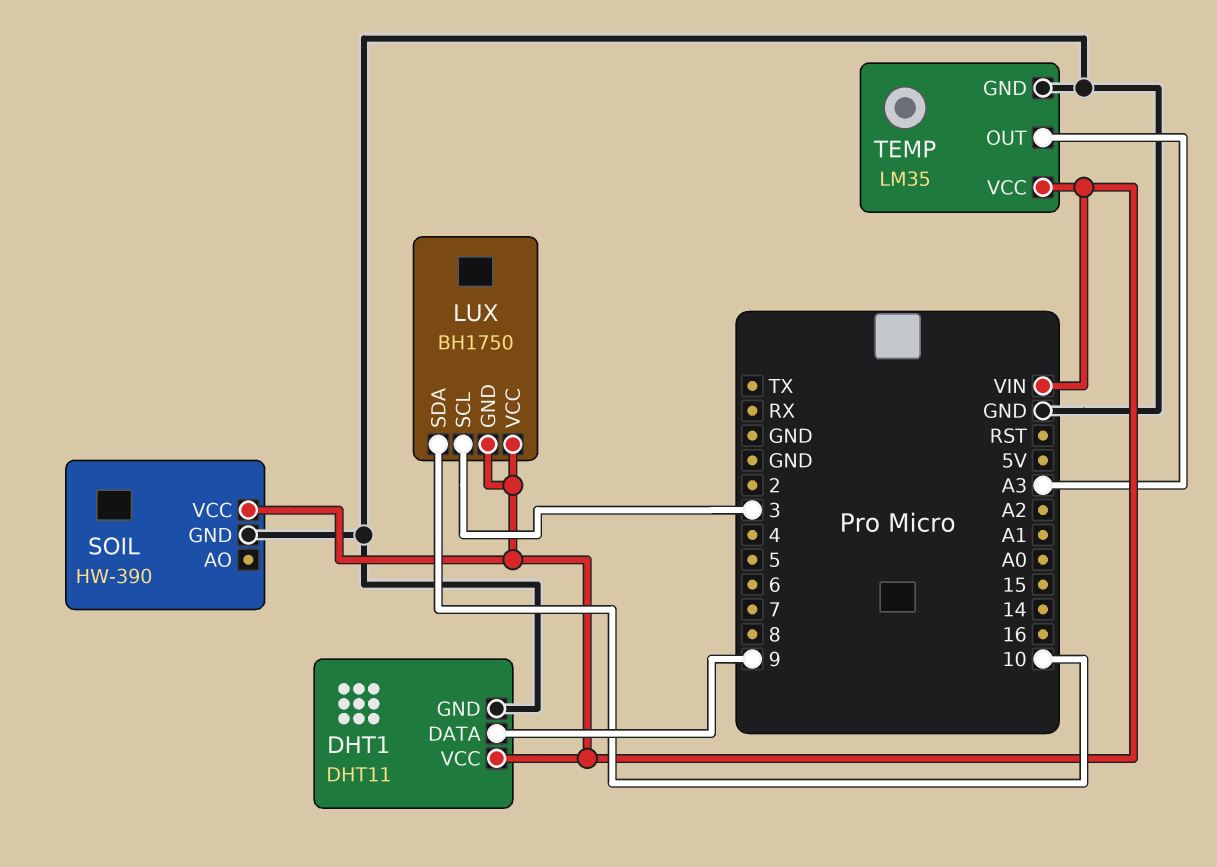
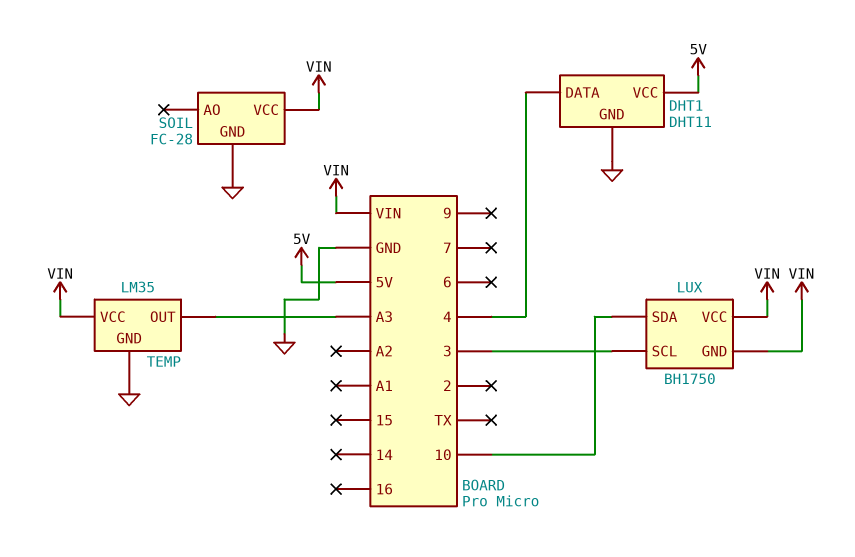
DHT1 pin DATA: 9 -> 4
DHT1 pin VCC: VIN -> 5V
SOIL: HW-390 -> FC-28

